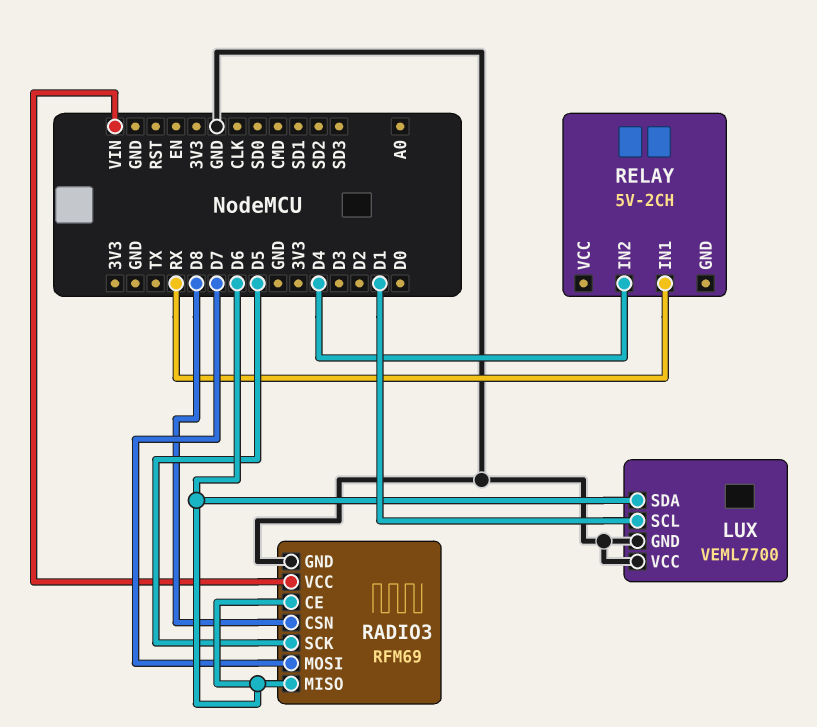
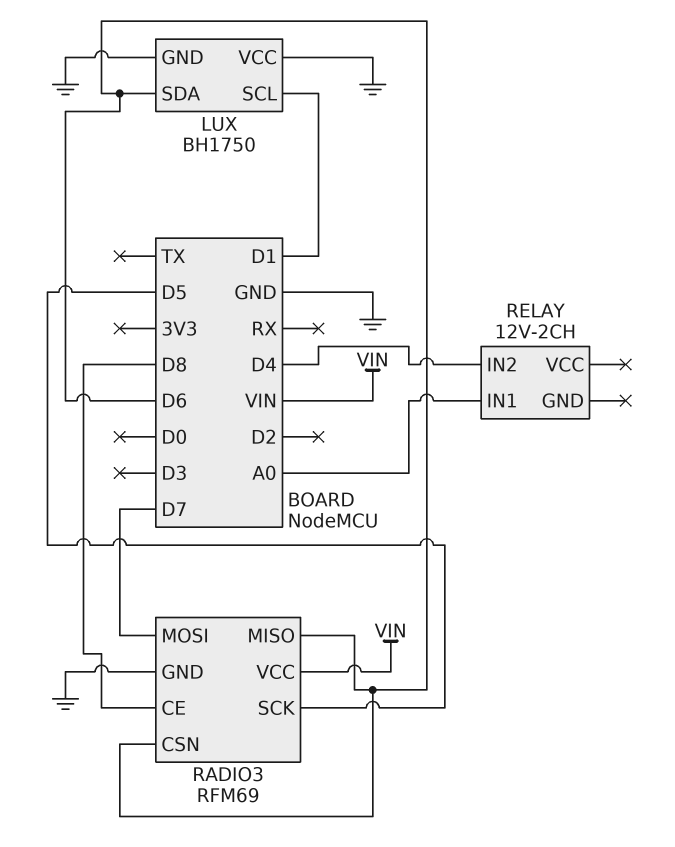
LUX: VEML7700 -> BH1750
RADIO3 pin CE: D6 -> D8
RADIO3 pin CSN: D8 -> D6
RELAY: 5V-2CH -> 12V-2CH
RELAY pin IN1: RX -> A0

